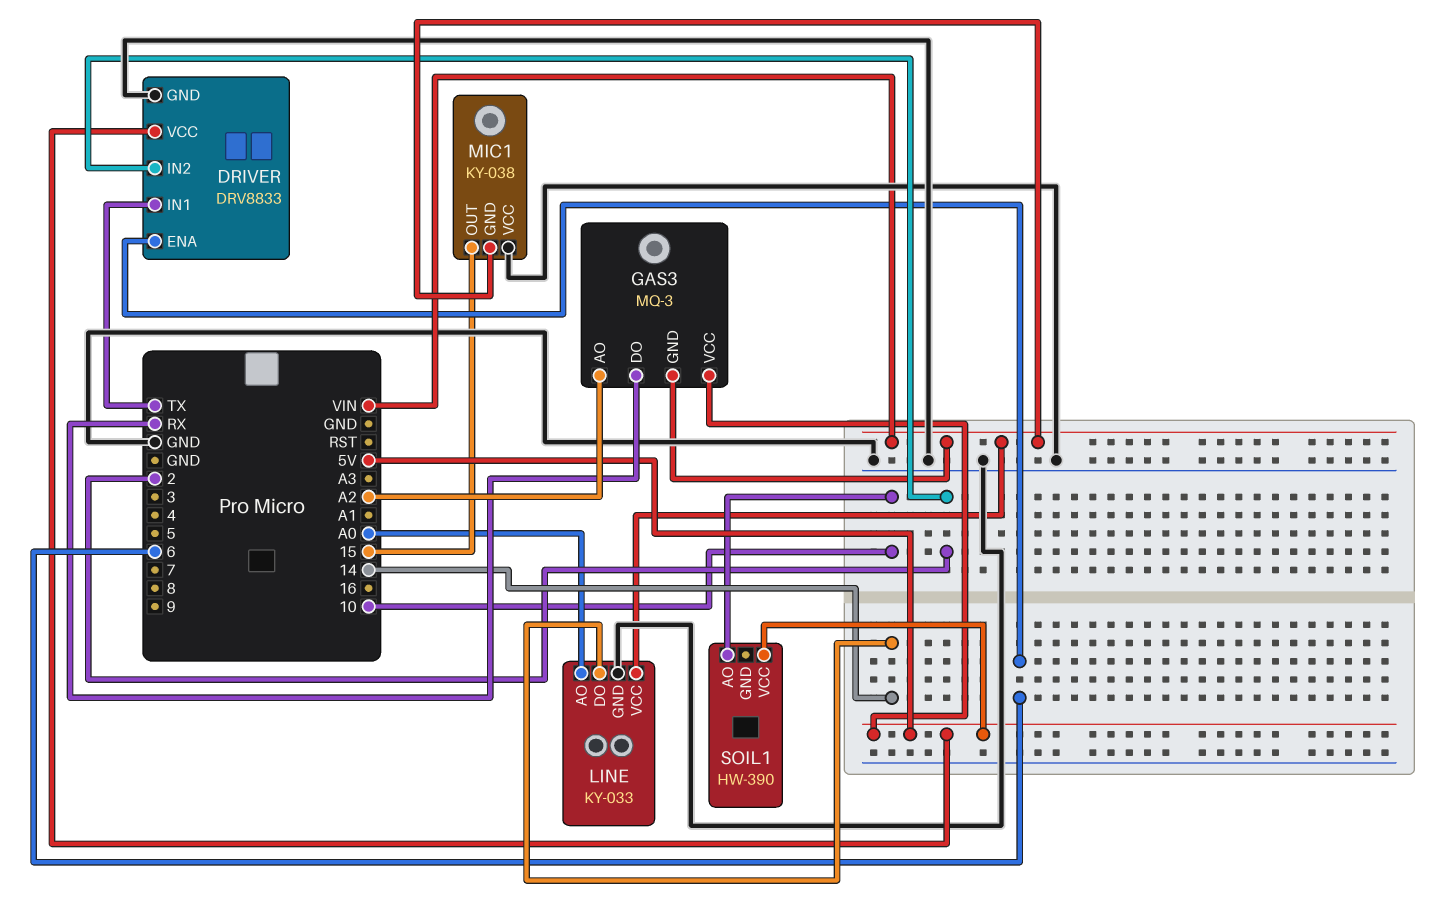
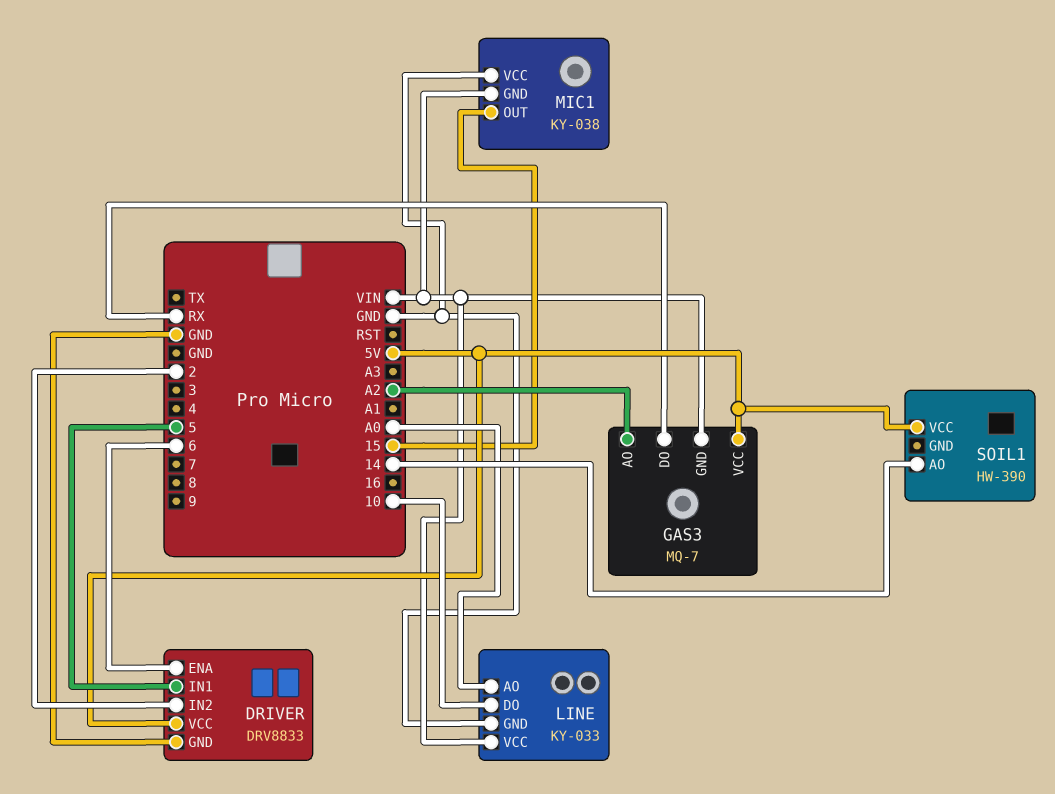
DRIVER pin IN1: TX -> 5
GAS3: MQ-3 -> MQ-7
LINE pin DO: 14 -> 10
SOIL1 pin AO: 10 -> 14

